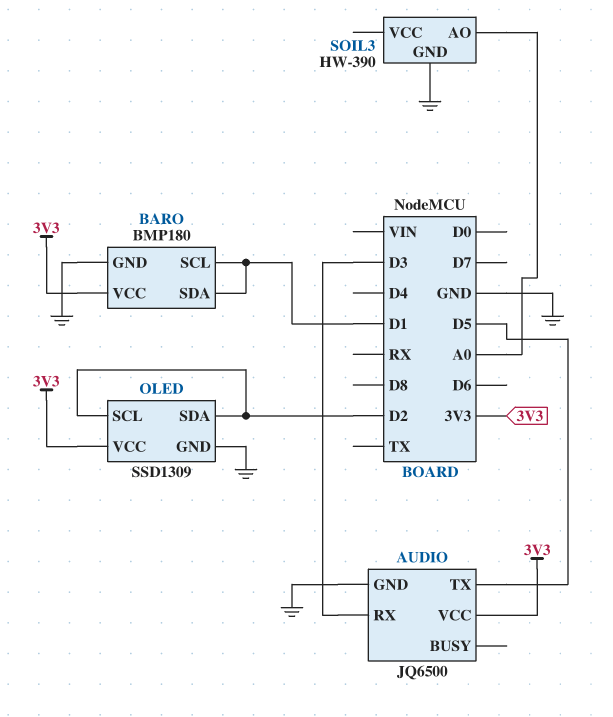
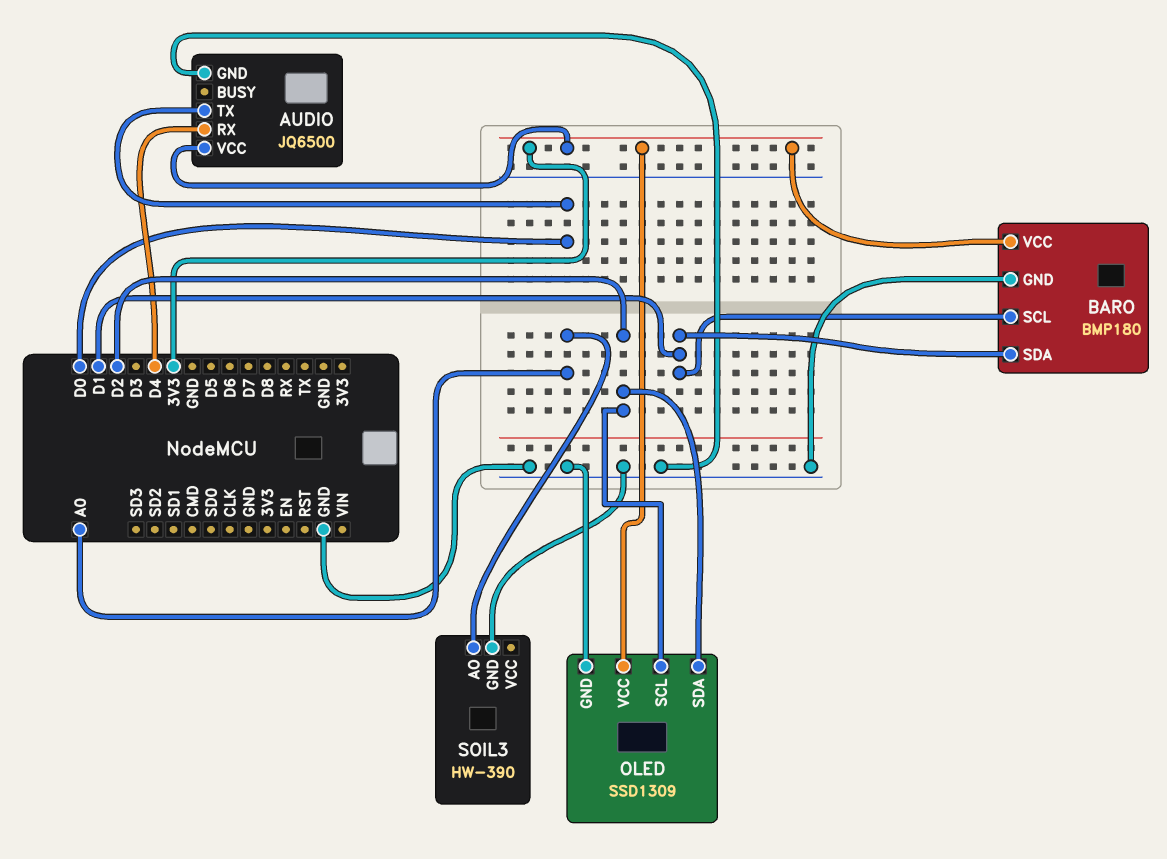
AUDIO pin RX: D3 -> D4
AUDIO pin TX: D5 -> D0

